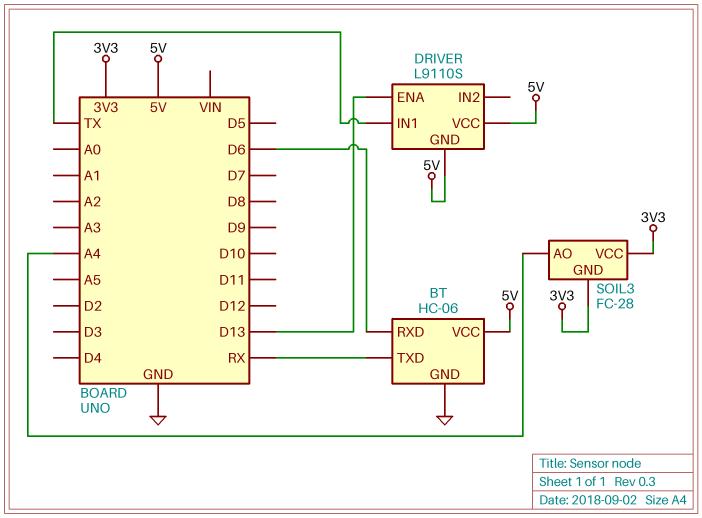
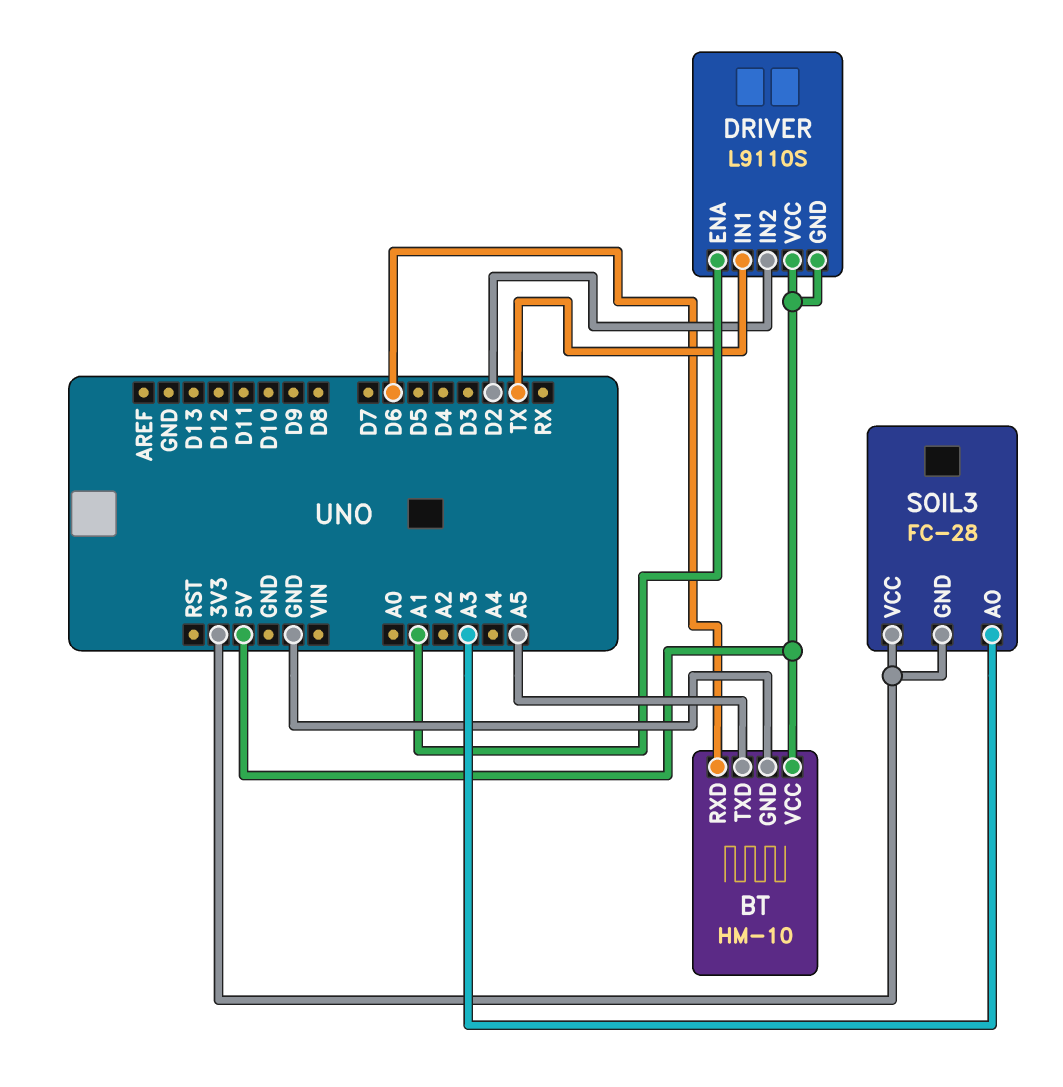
BT: HC-06 -> HM-10
BT pin TXD: RX -> A5
DRIVER pin ENA: D13 -> A1
DRIVER pin IN2: none -> D2
SOIL3 pin AO: A4 -> A3

